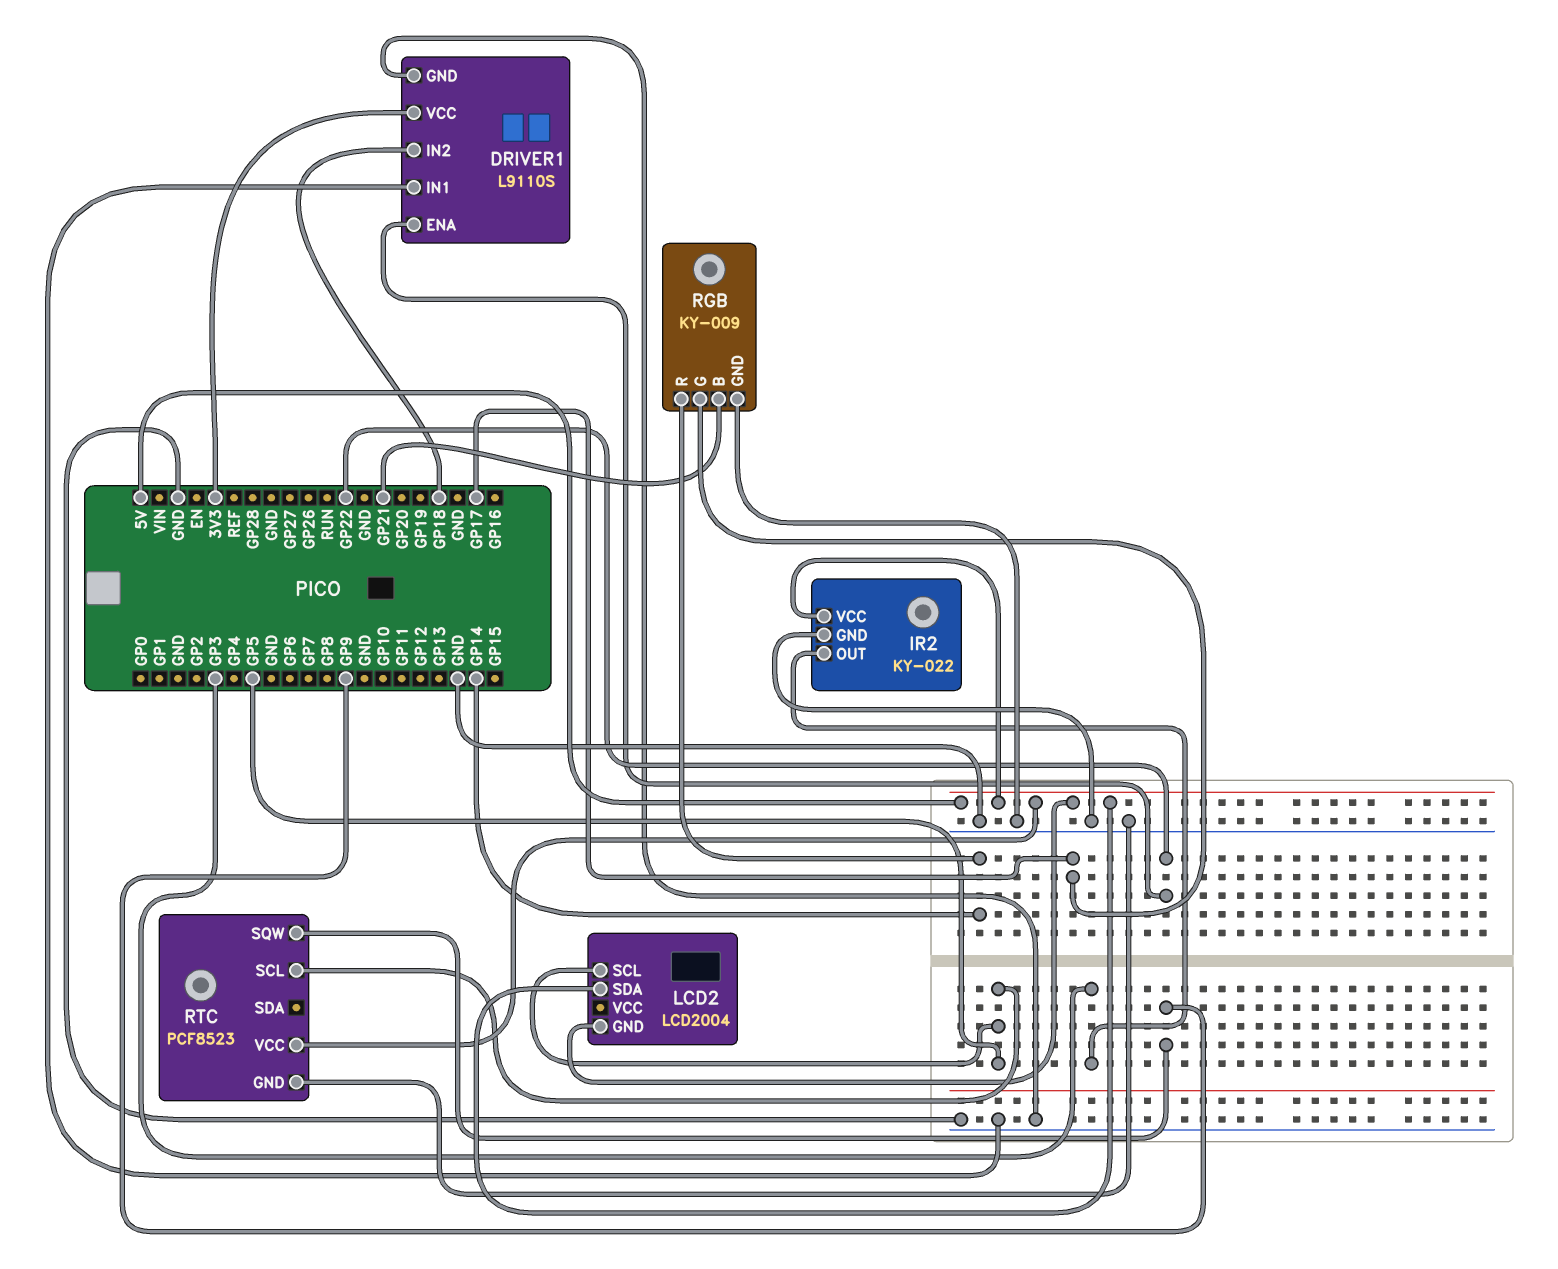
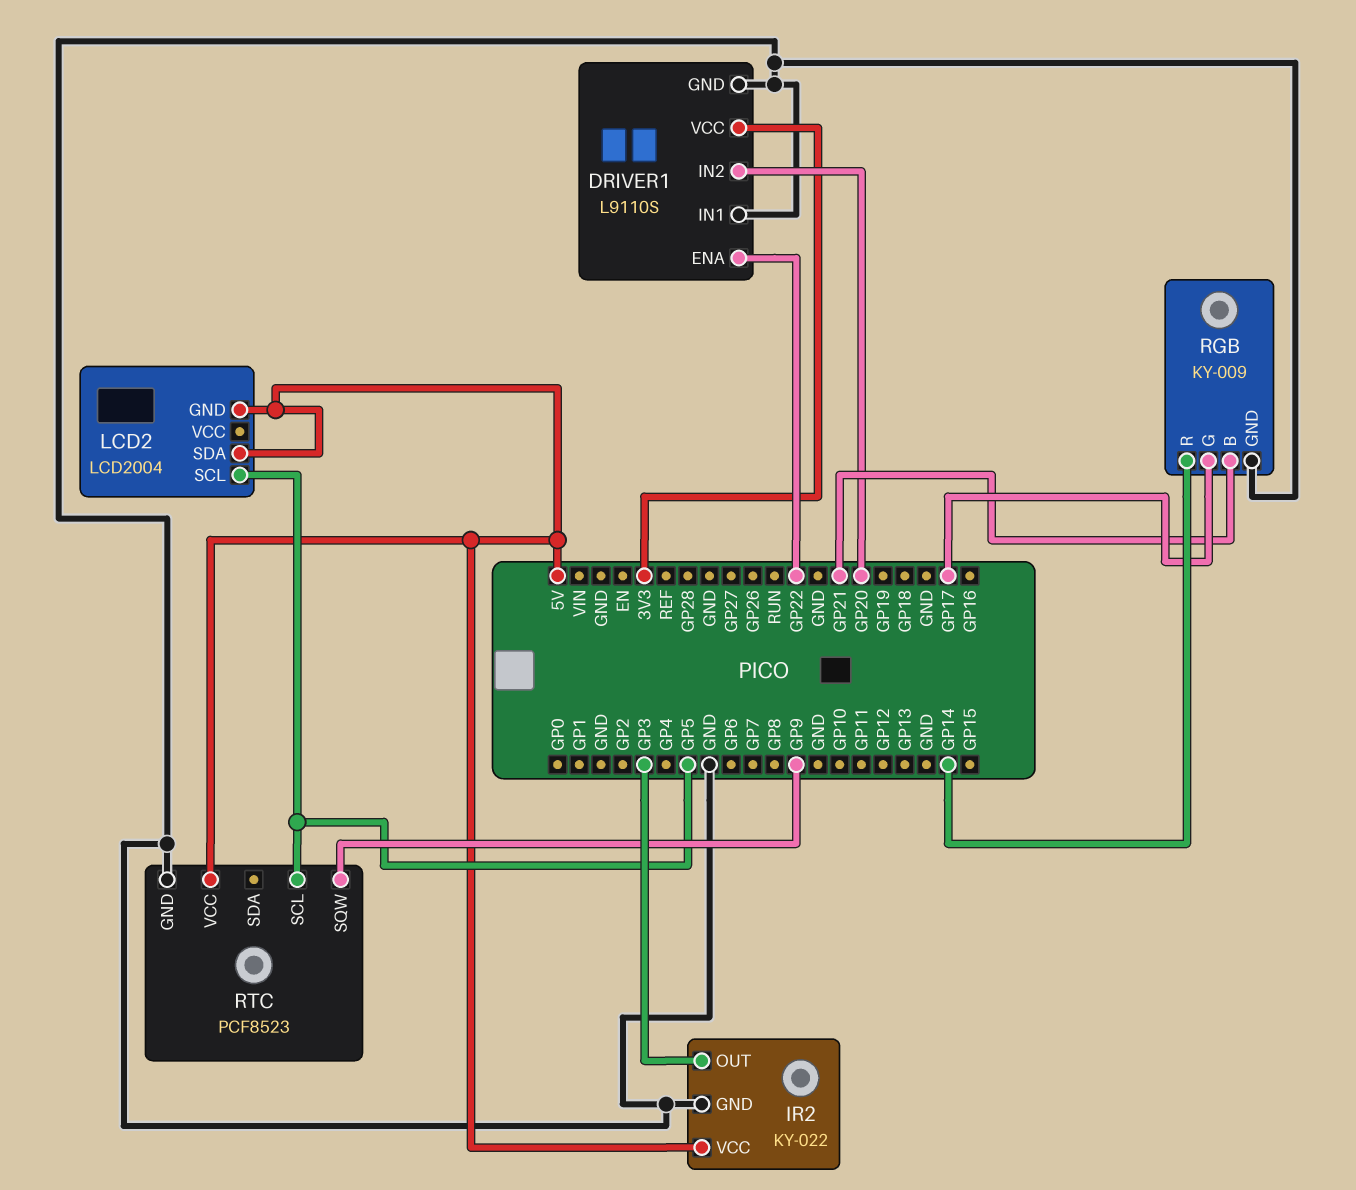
DRIVER1 pin IN2: GP18 -> GP20

